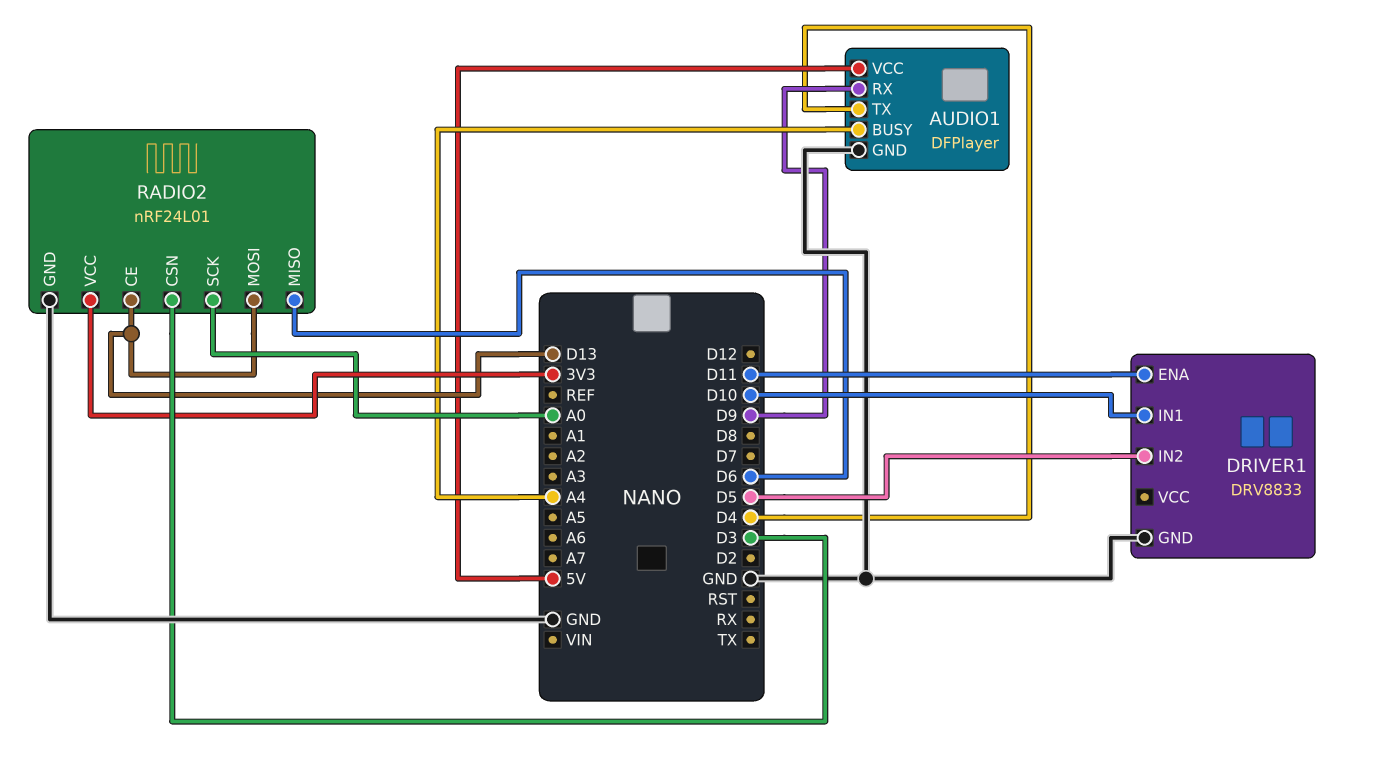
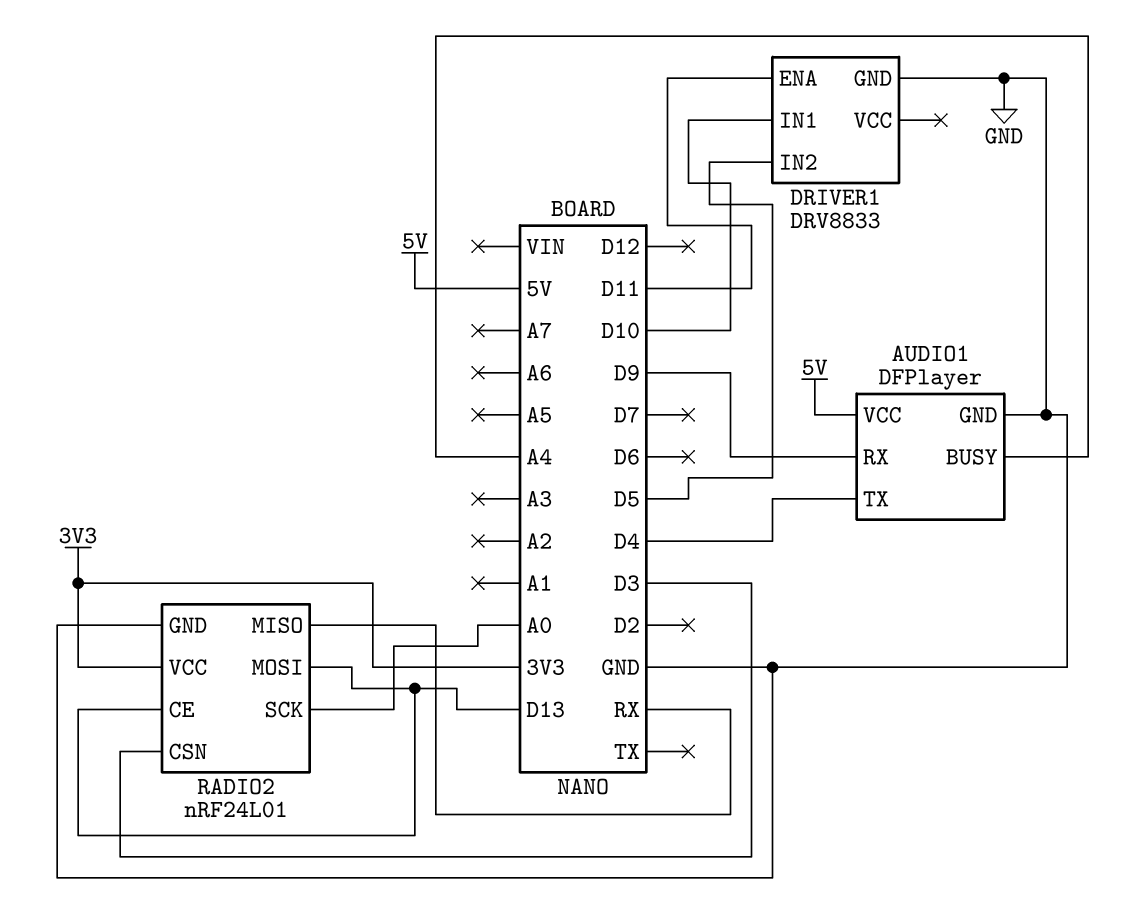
RADIO2 pin MISO: D6 -> RX

